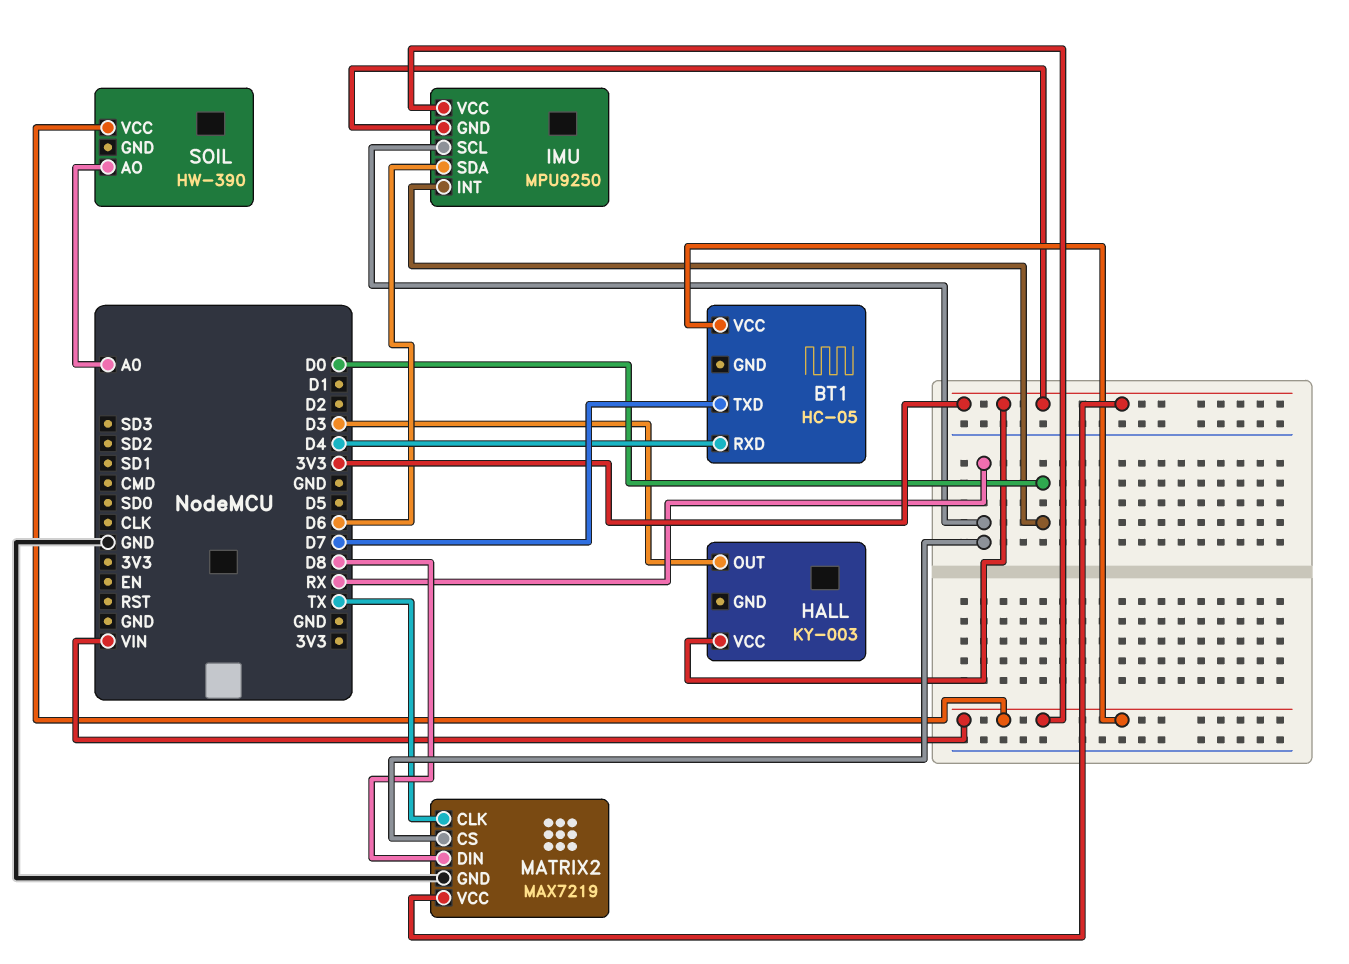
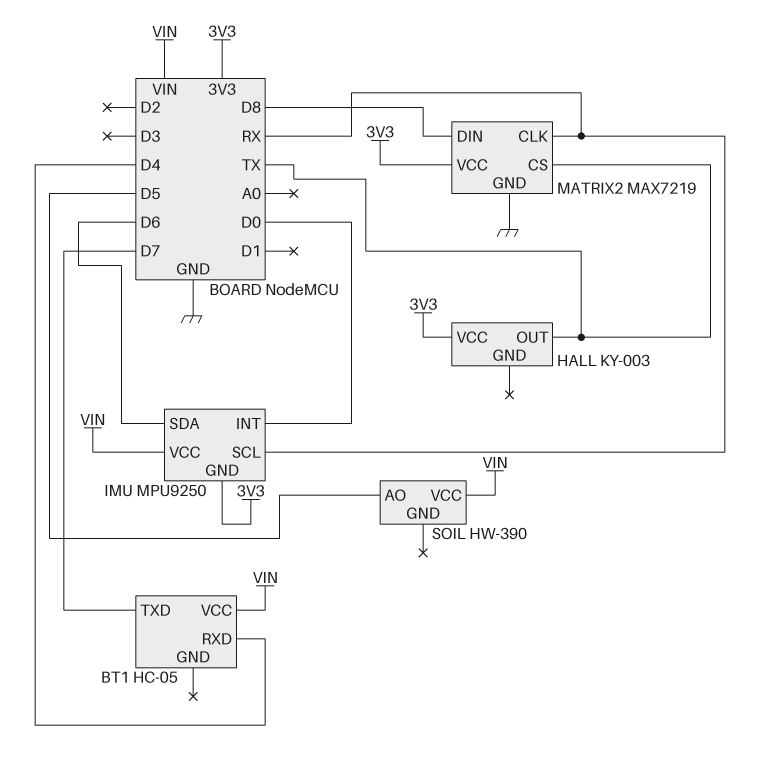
HALL pin OUT: D3 -> TX
MATRIX2 pin CLK: TX -> RX
MATRIX2 pin CS: RX -> TX
SOIL pin AO: A0 -> D5

